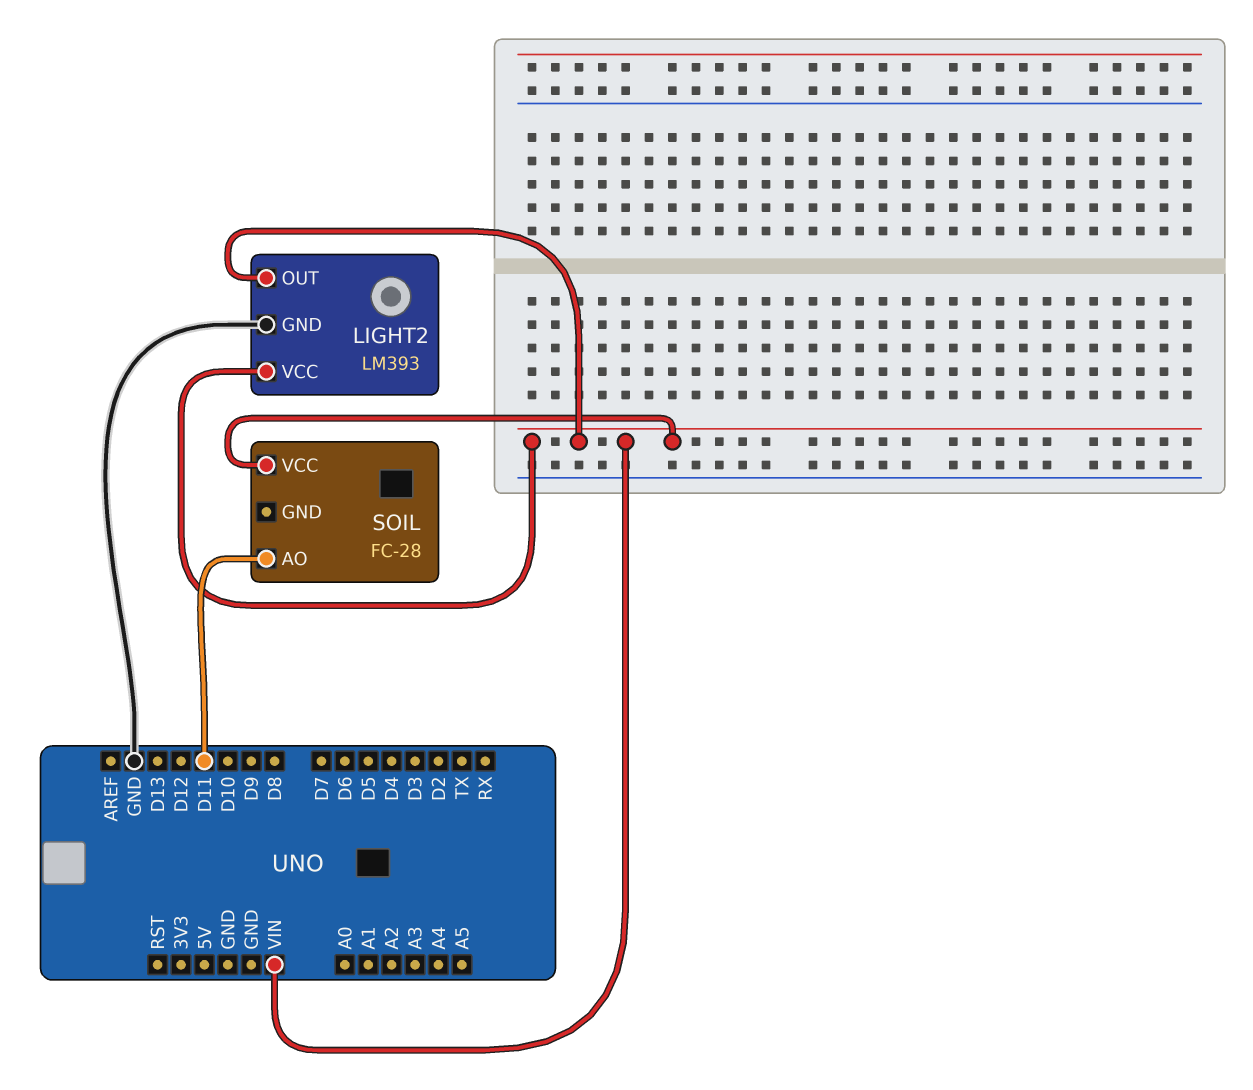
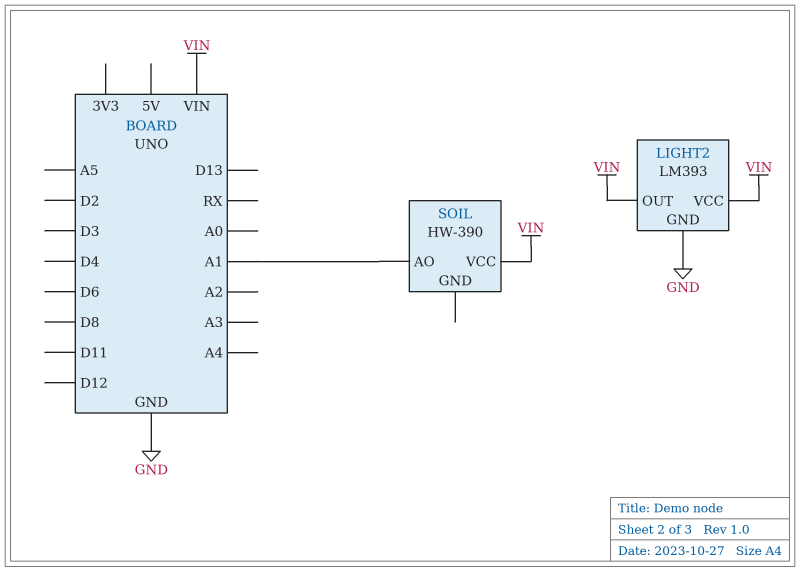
SOIL: FC-28 -> HW-390
SOIL pin AO: D11 -> A1

